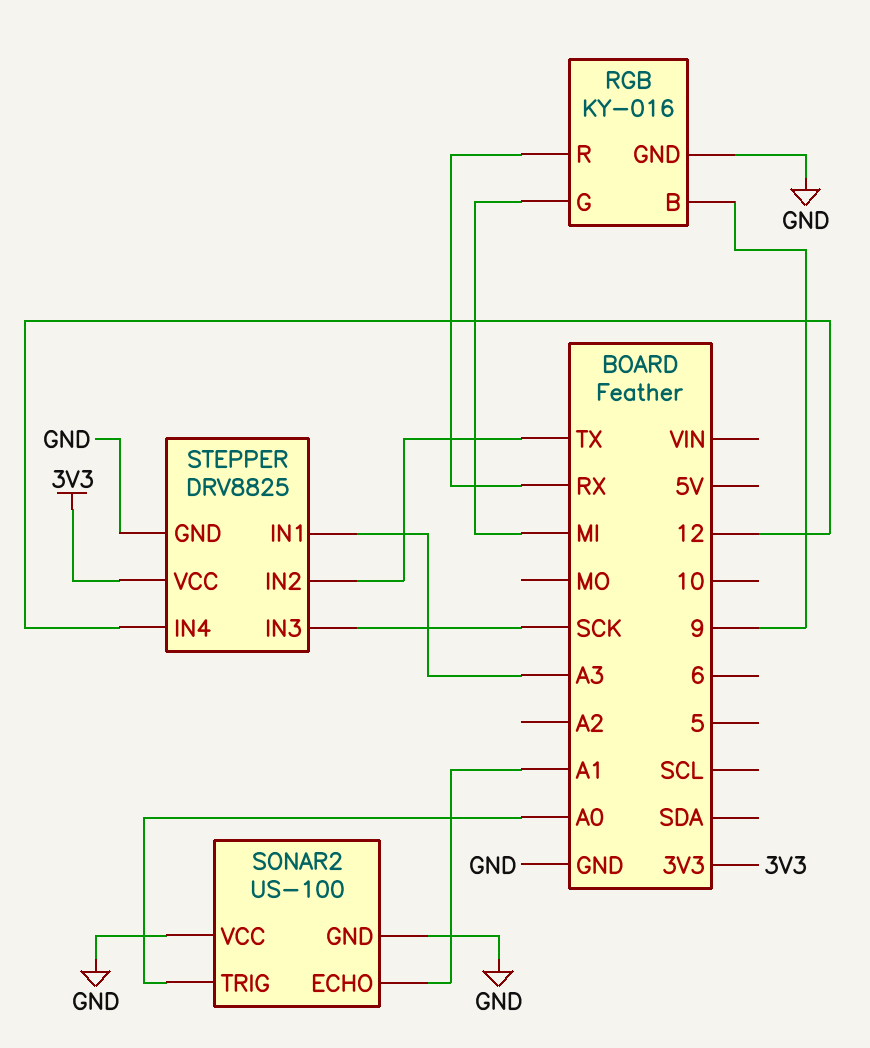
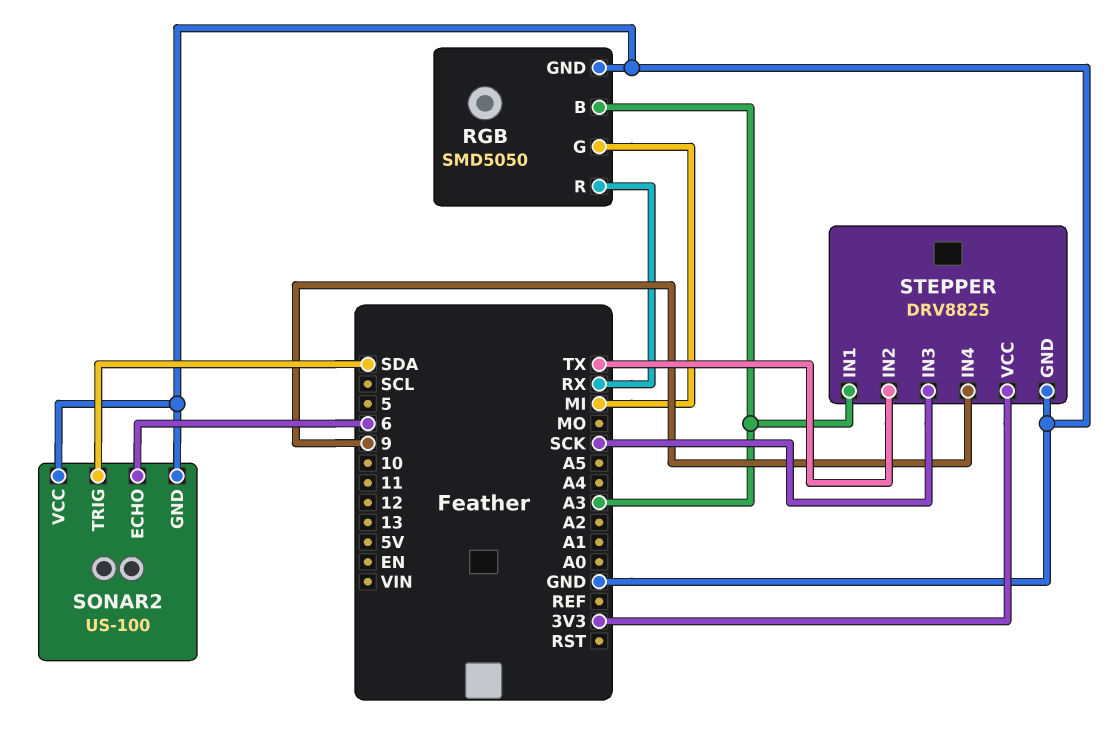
RGB: KY-016 -> SMD5050
RGB pin B: 9 -> A3
SONAR2 pin ECHO: A1 -> 6
SONAR2 pin TRIG: A0 -> SDA
STEPPER pin IN4: 12 -> 9

